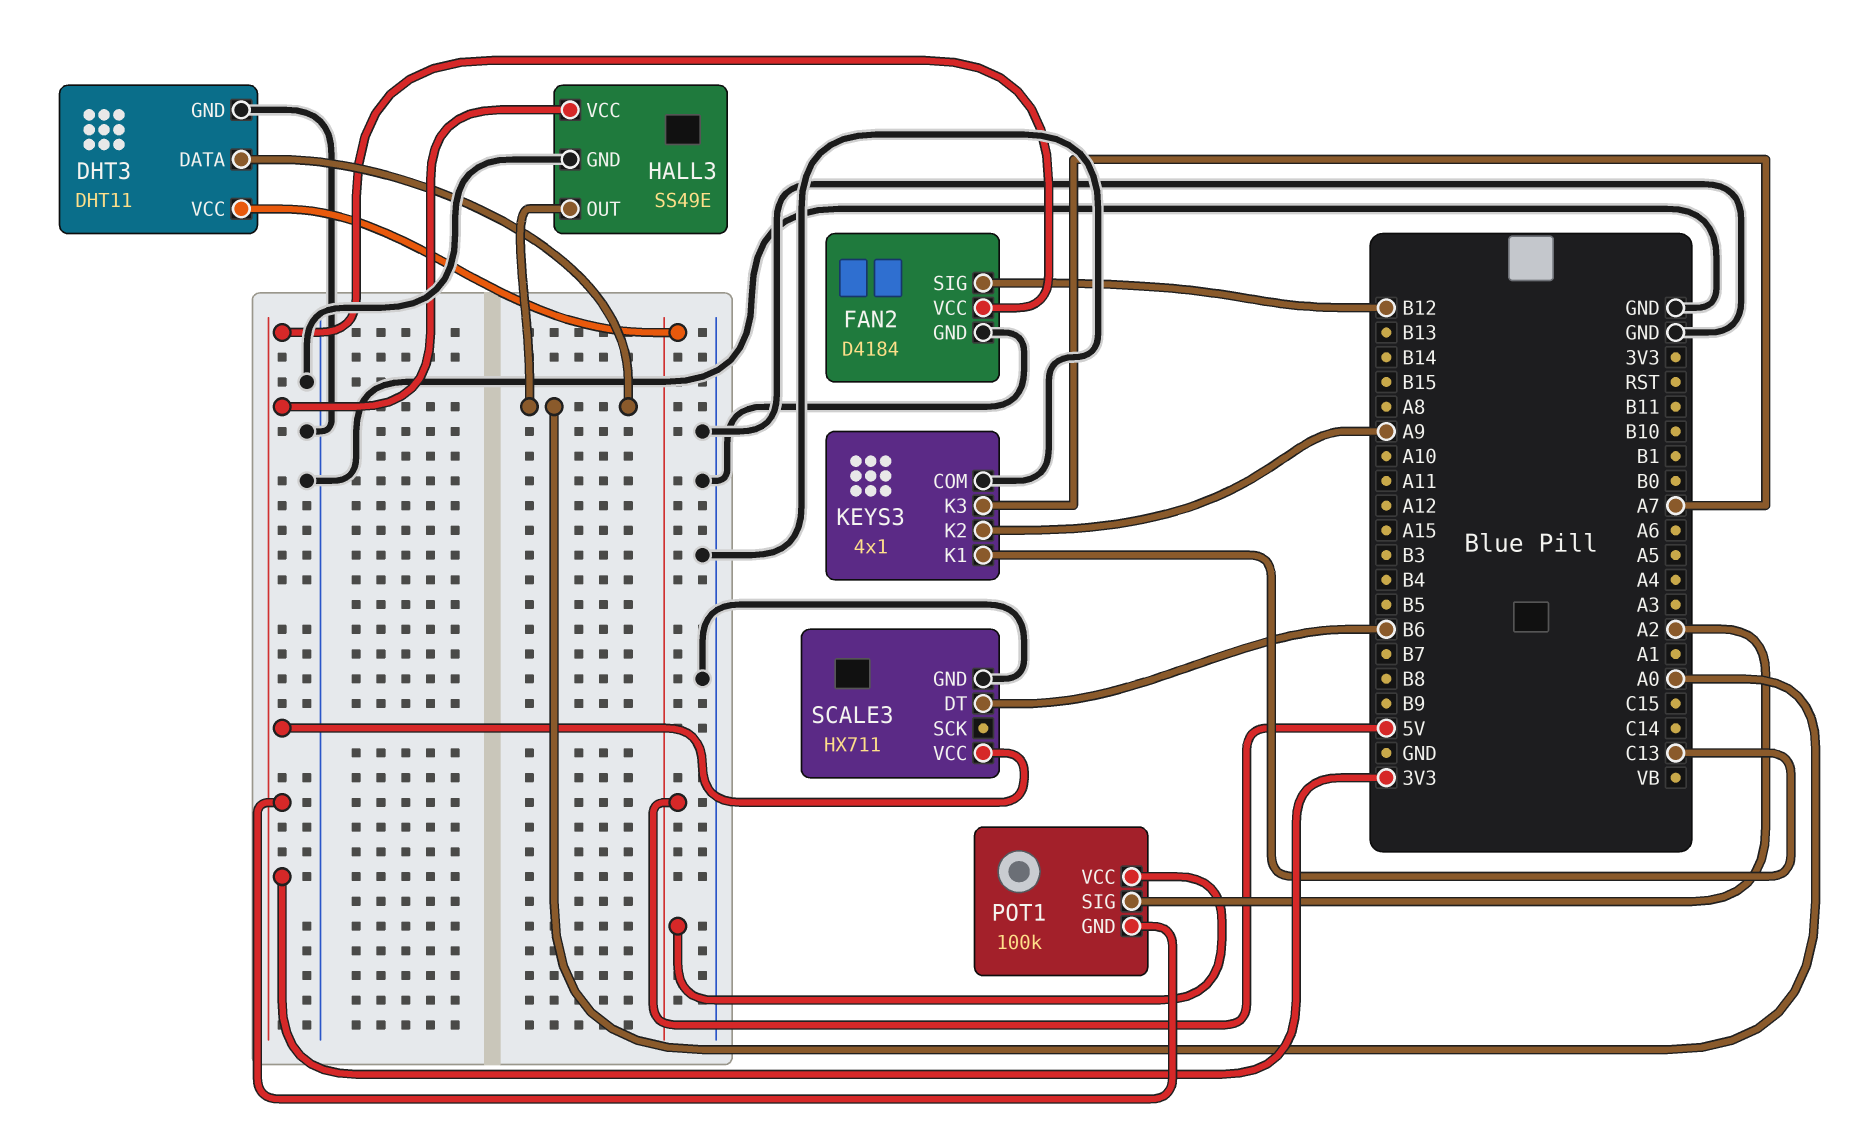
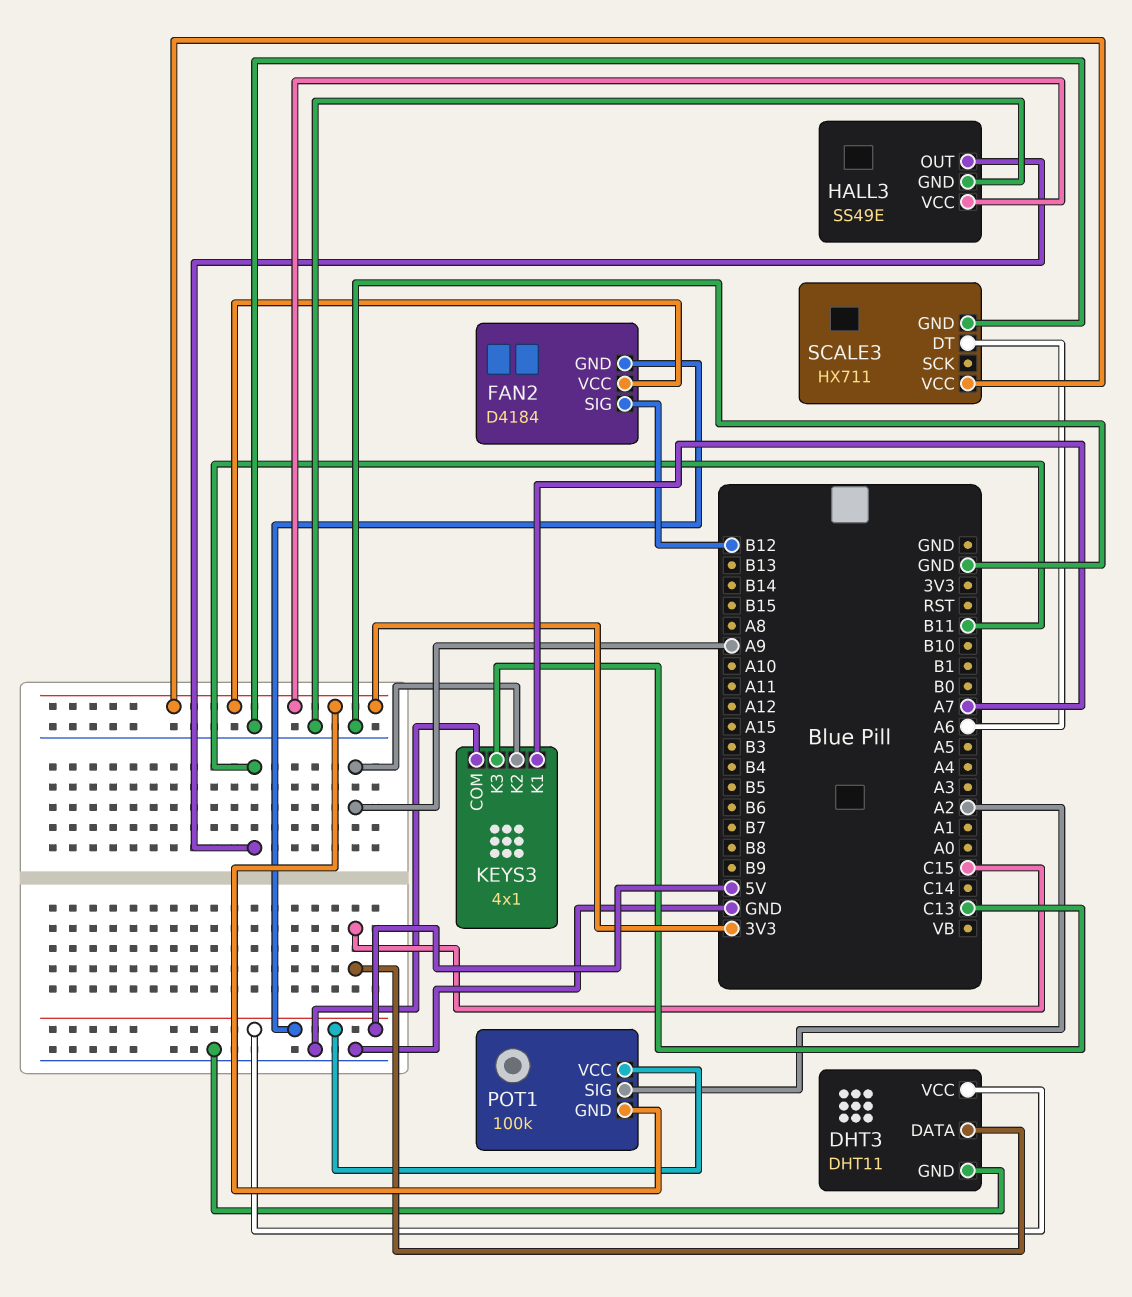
DHT3 pin DATA: A0 -> C15
FAN2 pin GND: GND -> 5V
HALL3 pin OUT: A0 -> B11
KEYS3 pin K1: C13 -> A7
KEYS3 pin K3: A7 -> C13
SCALE3 pin DT: B6 -> A6

